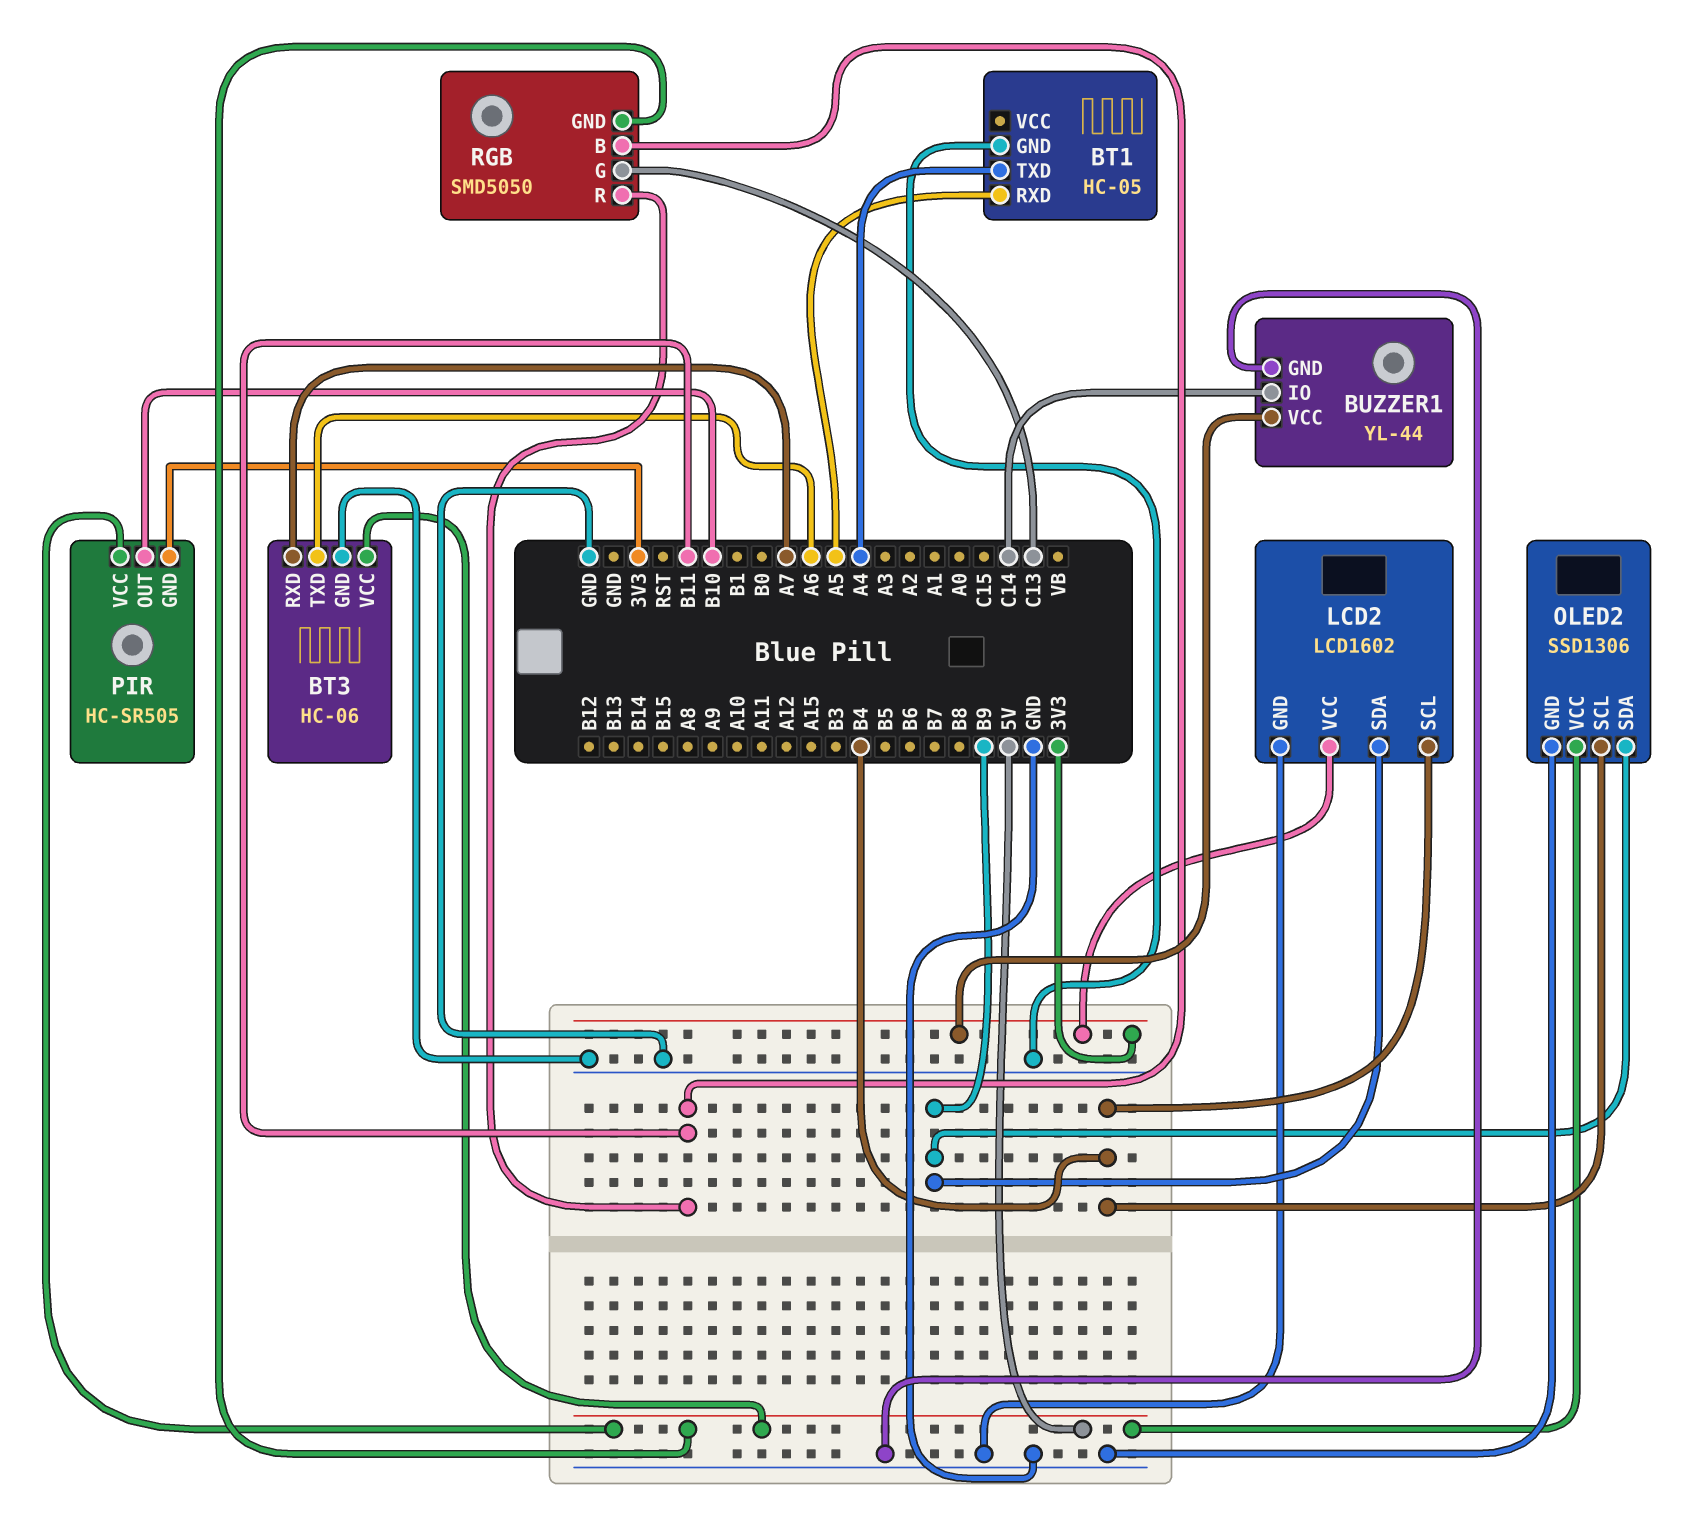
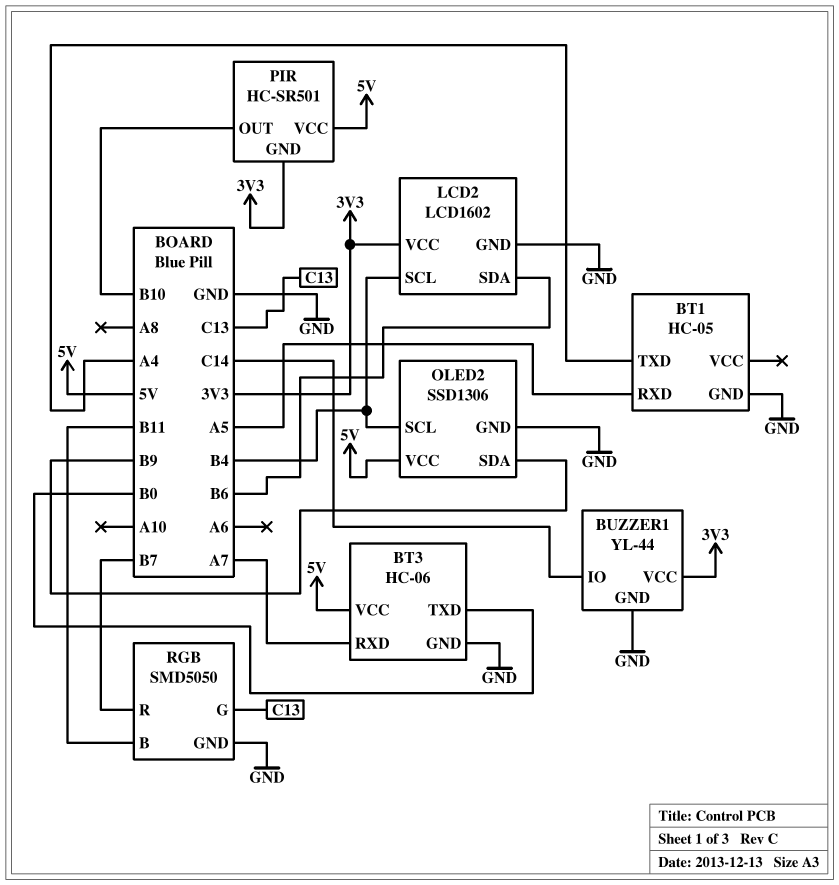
BT3 pin TXD: A6 -> B0
LCD2 pin SDA: B9 -> B6
PIR: HC-SR505 -> HC-SR501
RGB pin GND: 5V -> GND
RGB pin R: B11 -> B7

